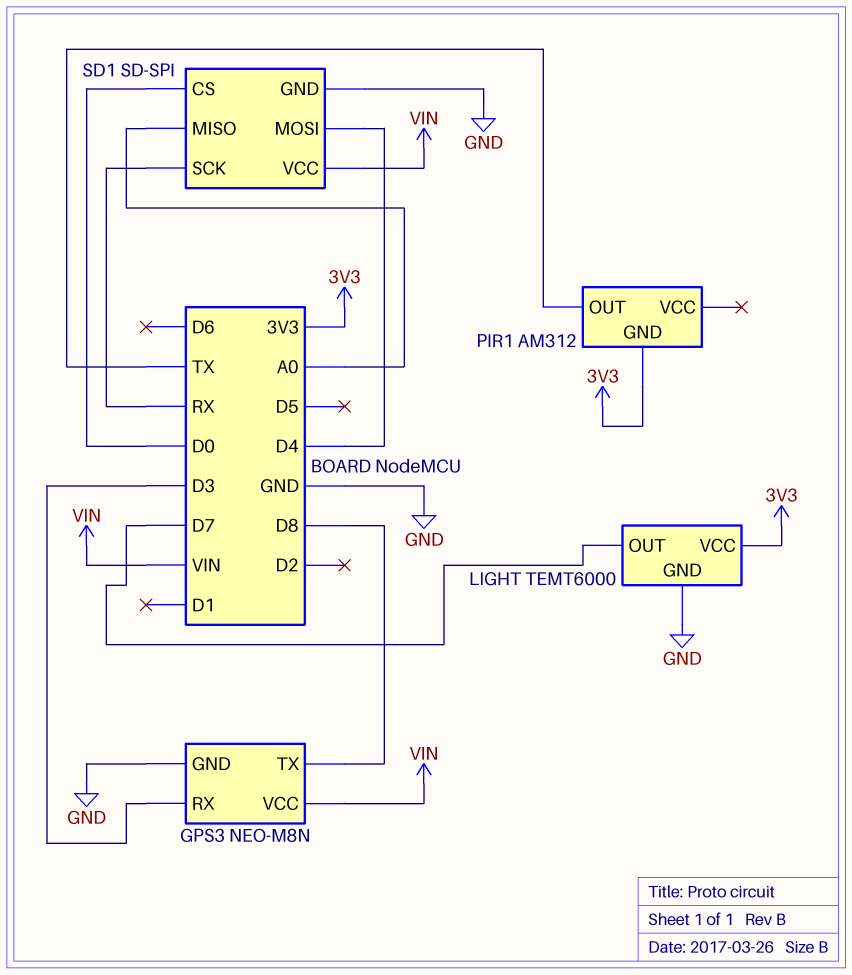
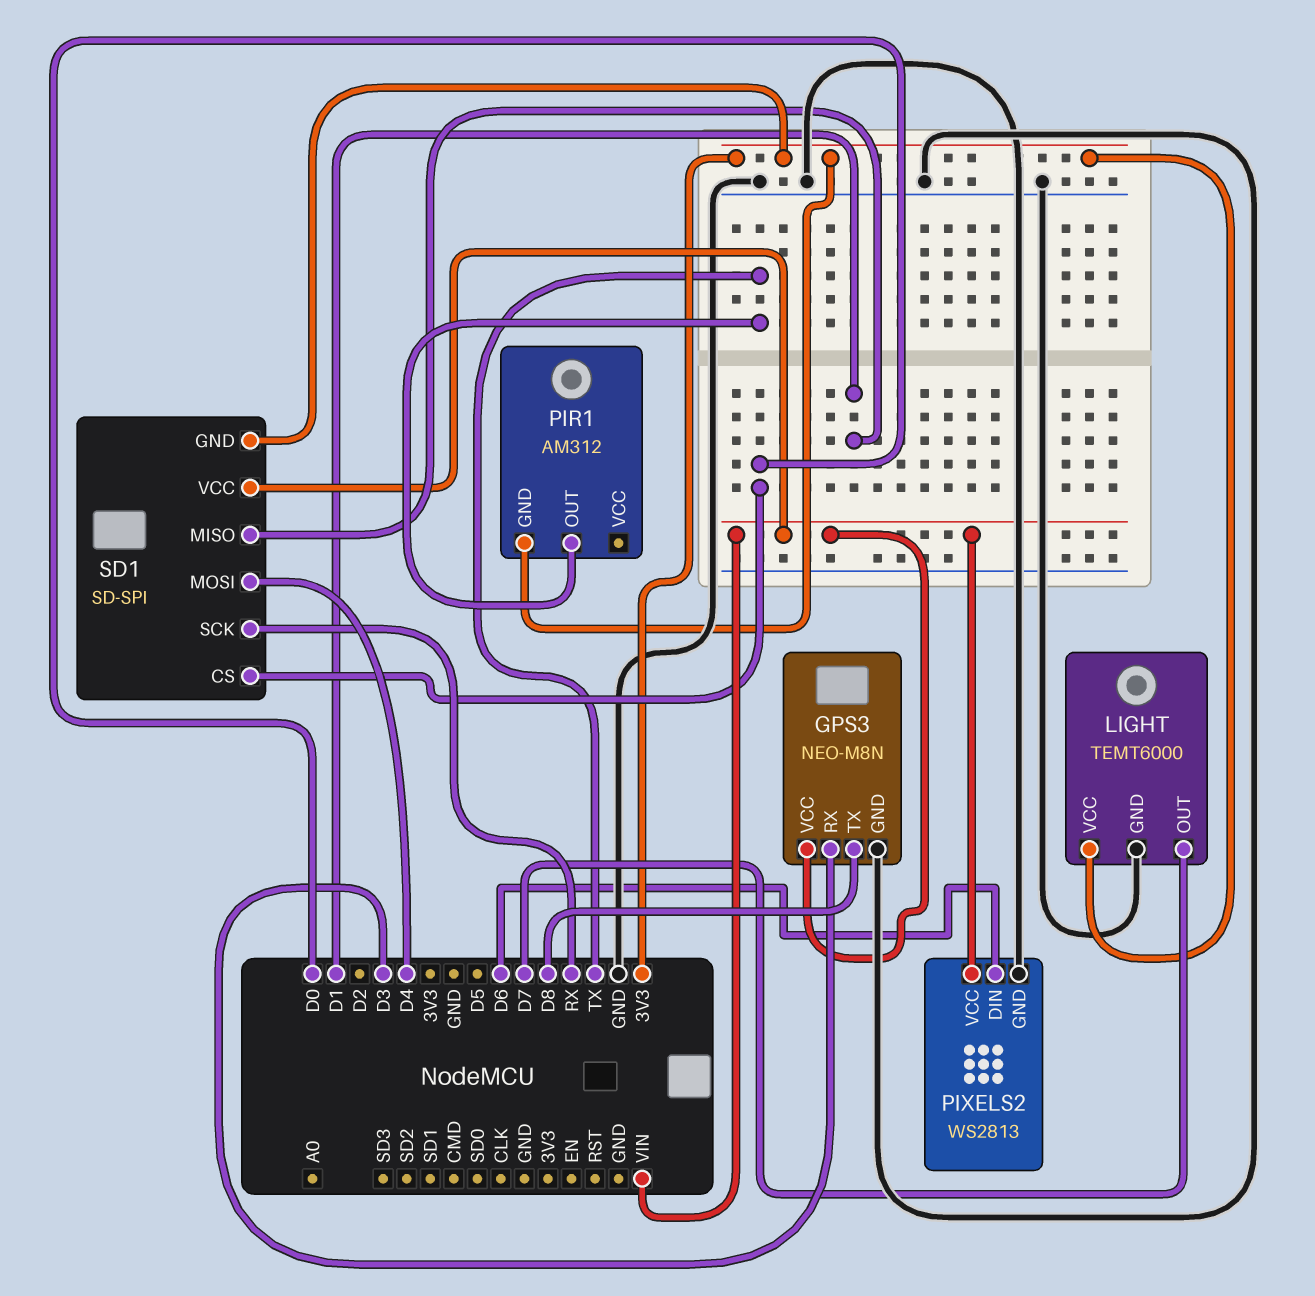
PIXELS2: none -> WS2813
PIXELS2 pin DIN: none -> D6
PIXELS2 pin GND: none -> GND
PIXELS2 pin VCC: none -> VIN
SD1 pin GND: GND -> 3V3
SD1 pin MISO: A0 -> D1

